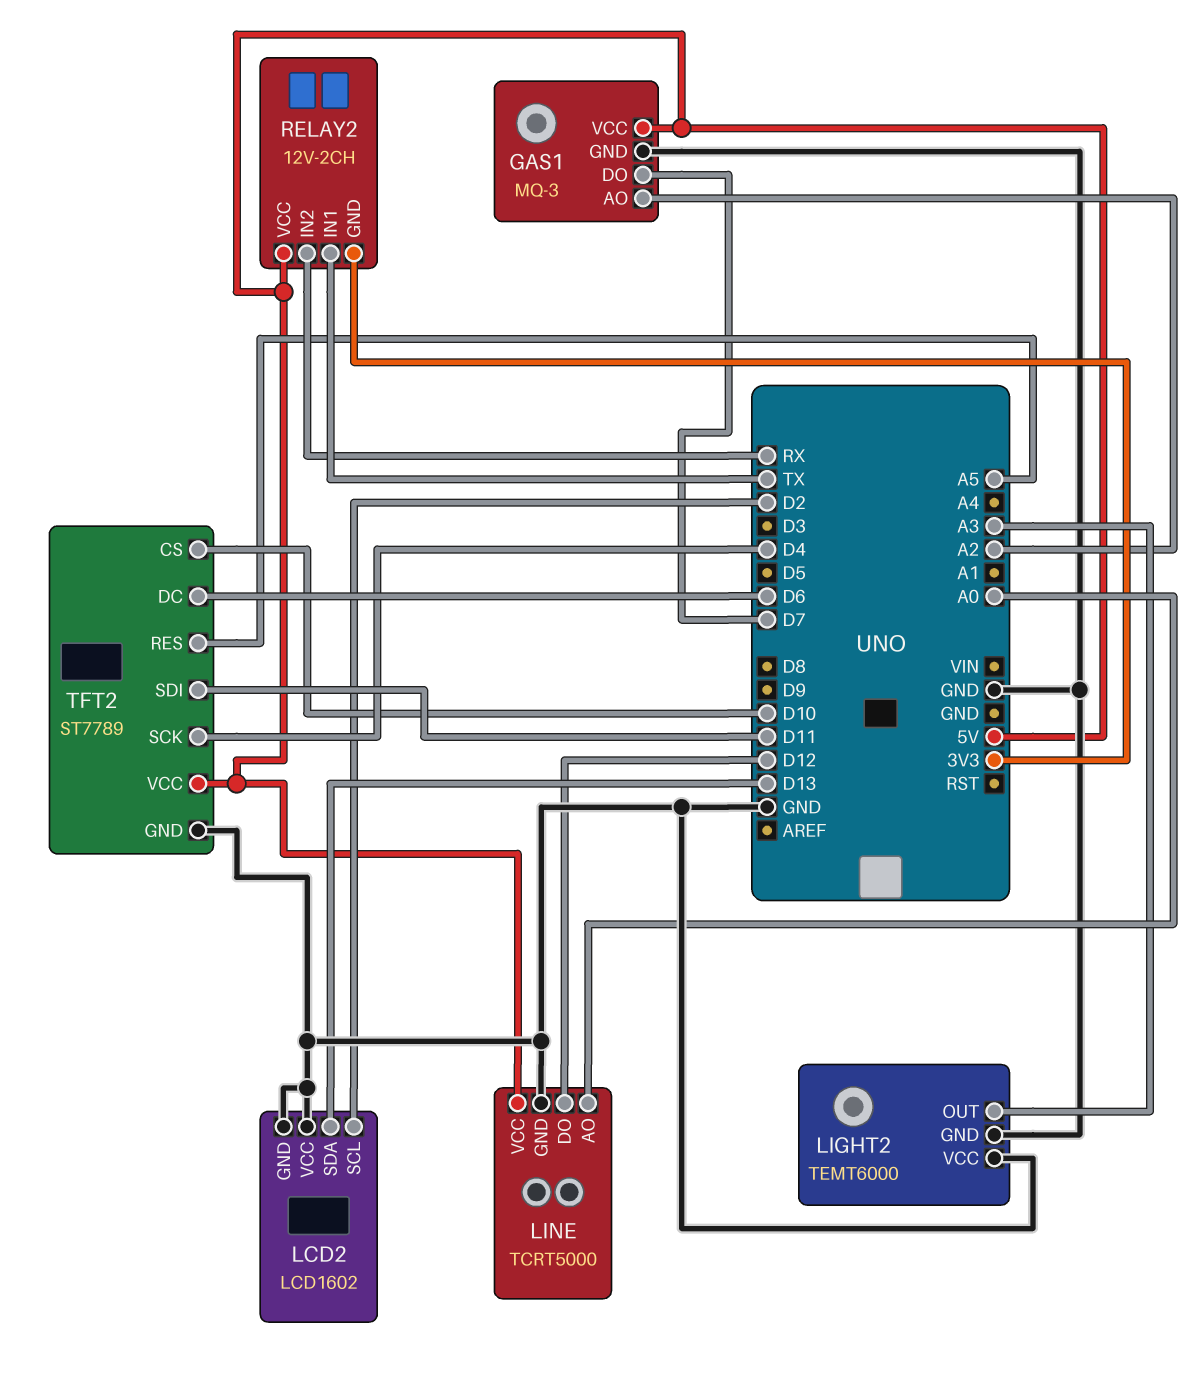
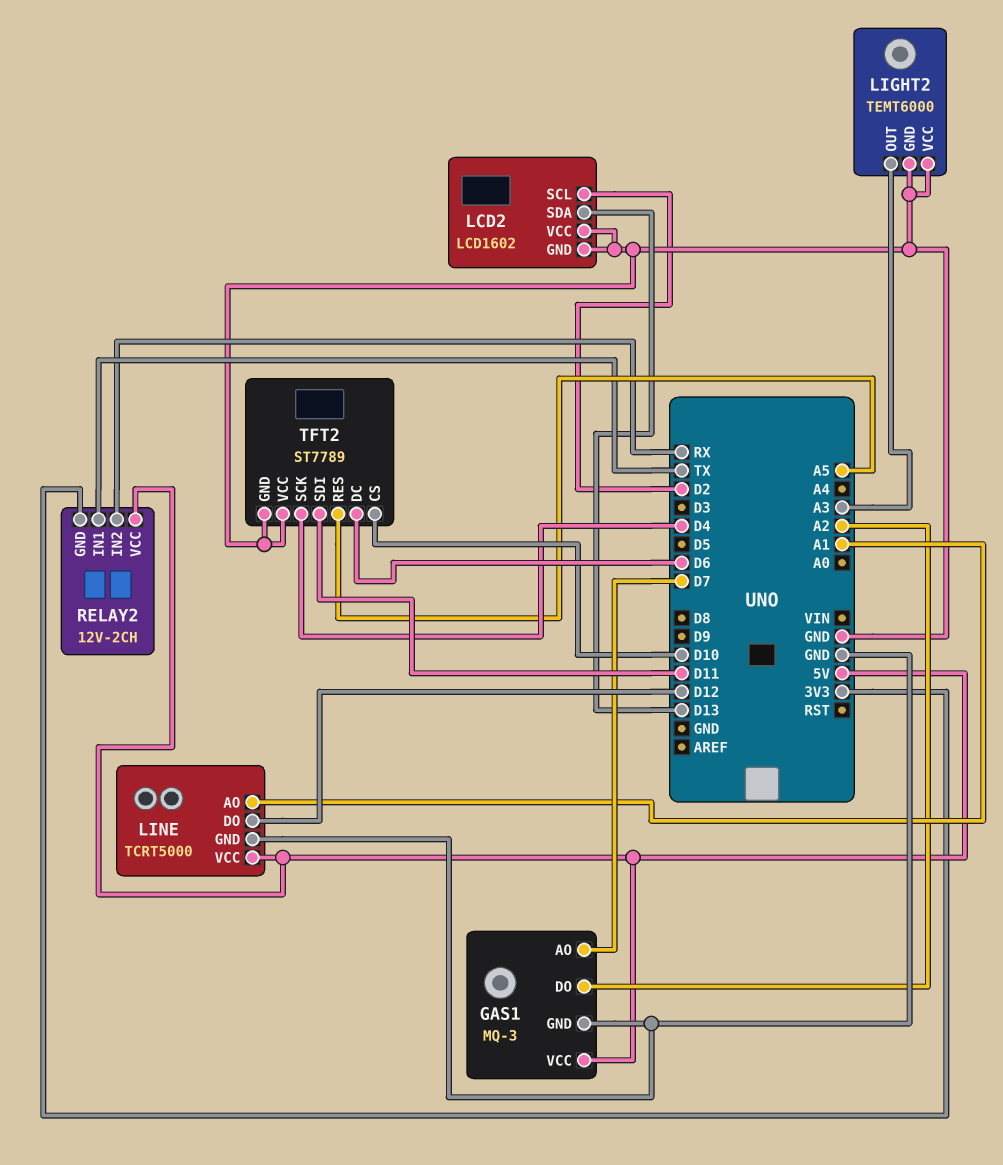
GAS1 pin AO: A2 -> D7
GAS1 pin DO: D7 -> A2
LINE pin AO: A0 -> A1
TFT2 pin VCC: 5V -> GND

